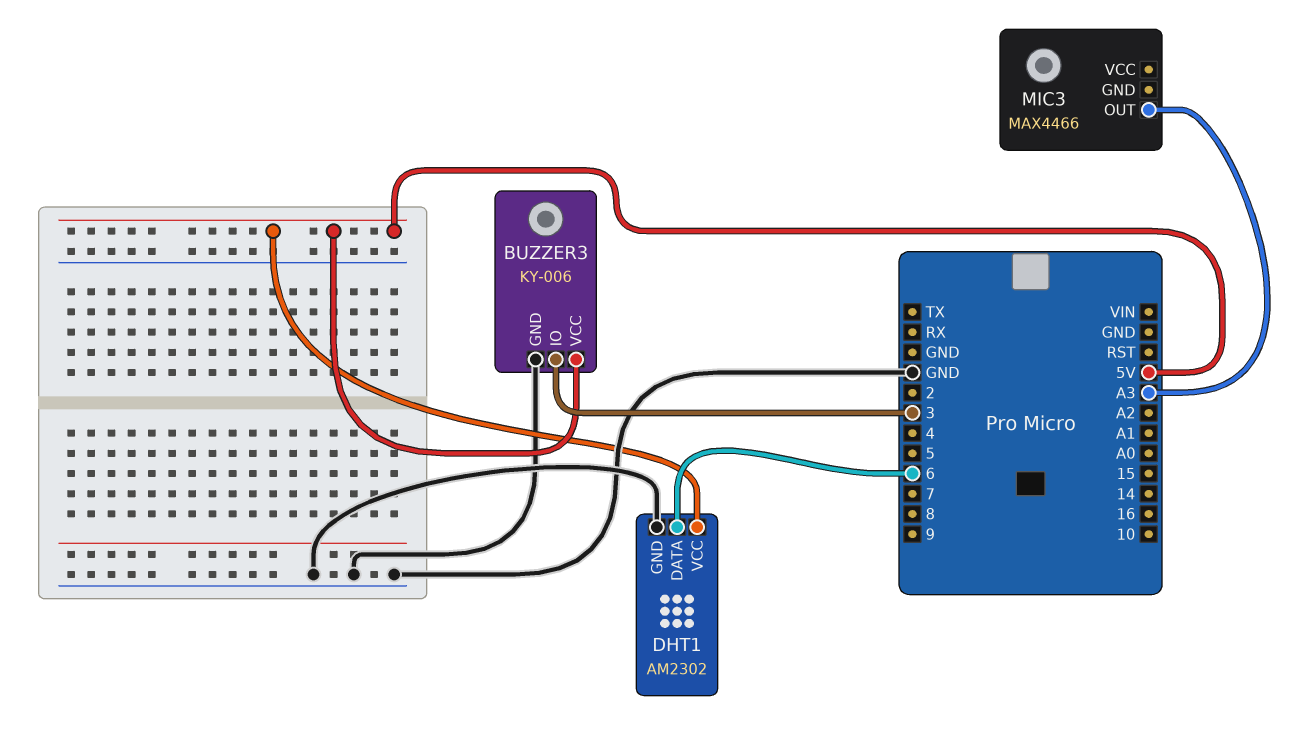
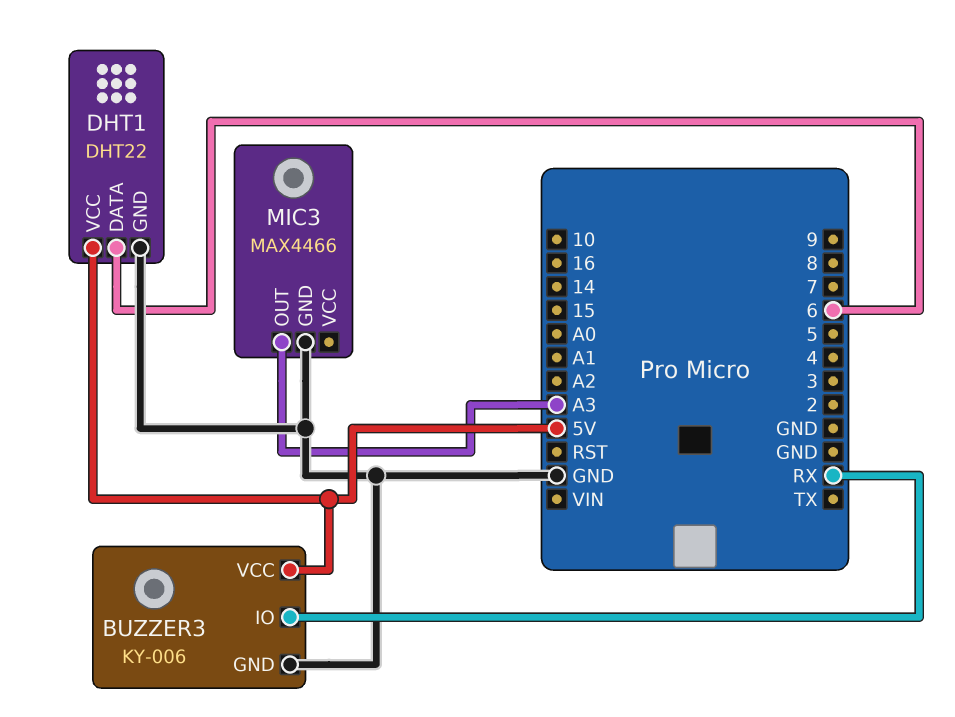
BUZZER3 pin IO: 3 -> RX
DHT1: AM2302 -> DHT22
MIC3 pin GND: none -> GND

